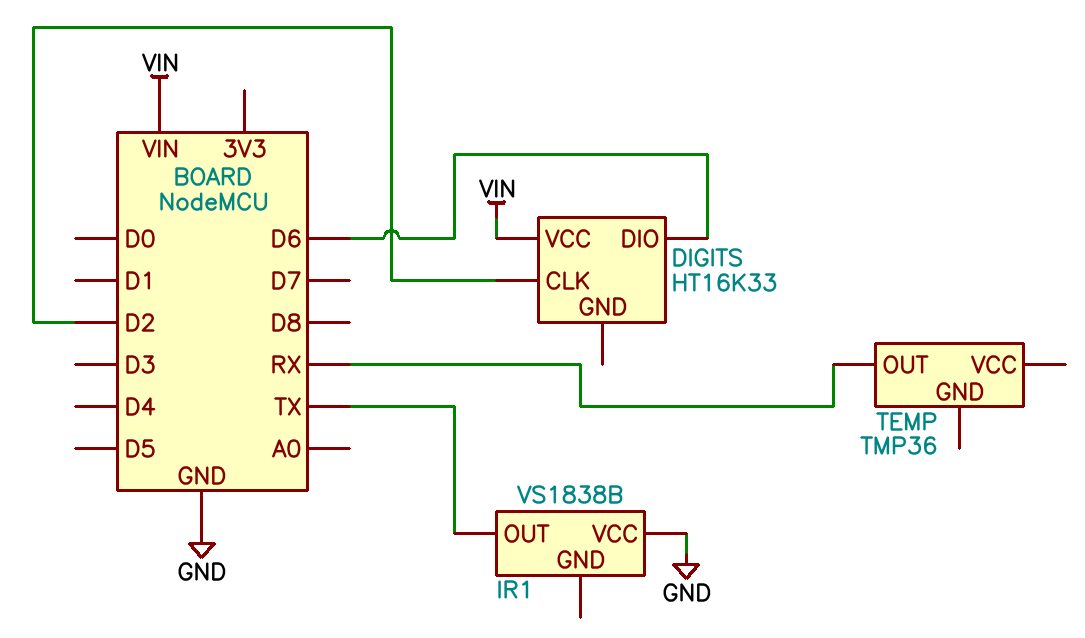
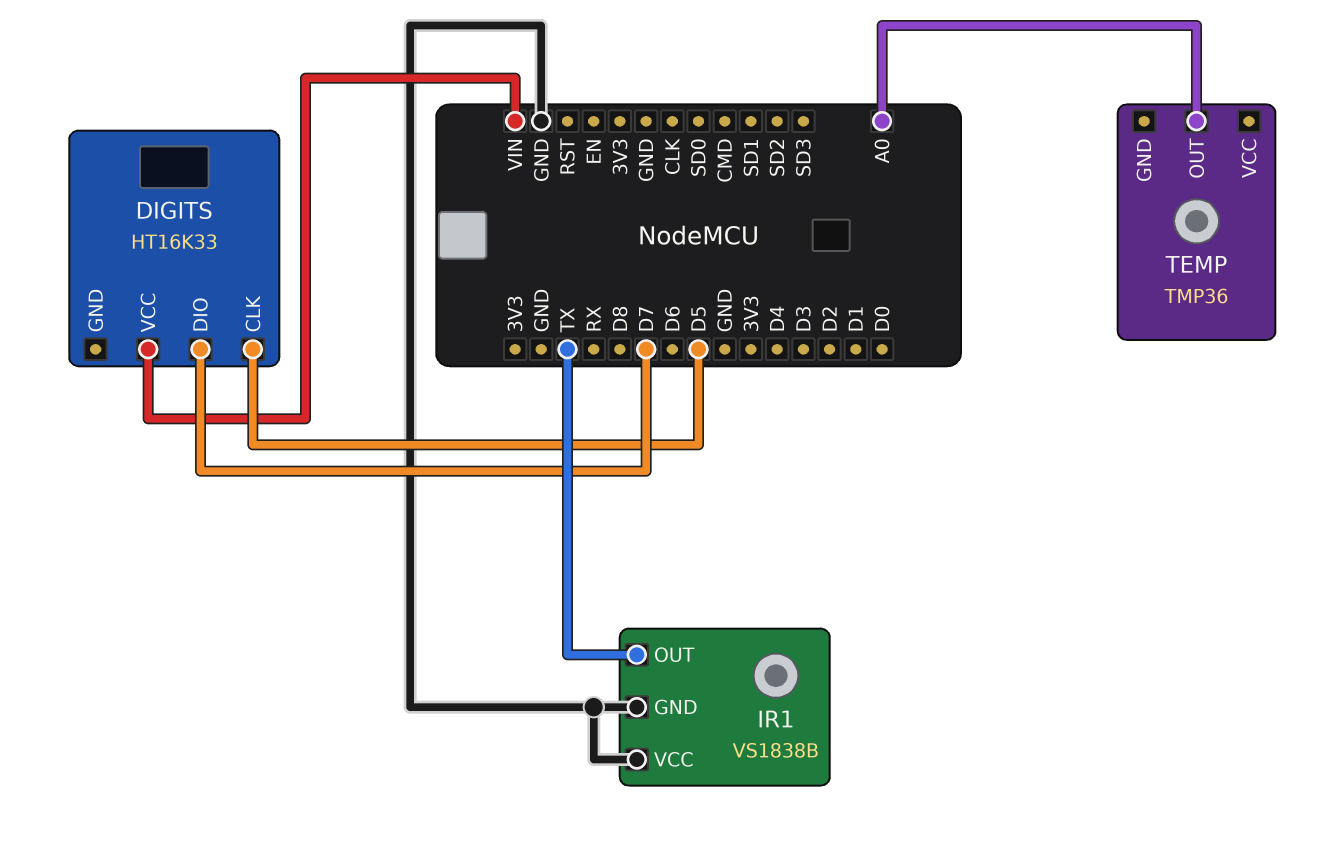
DIGITS pin CLK: D2 -> D5
DIGITS pin DIO: D6 -> D7
IR1 pin GND: none -> GND
TEMP pin OUT: RX -> A0

